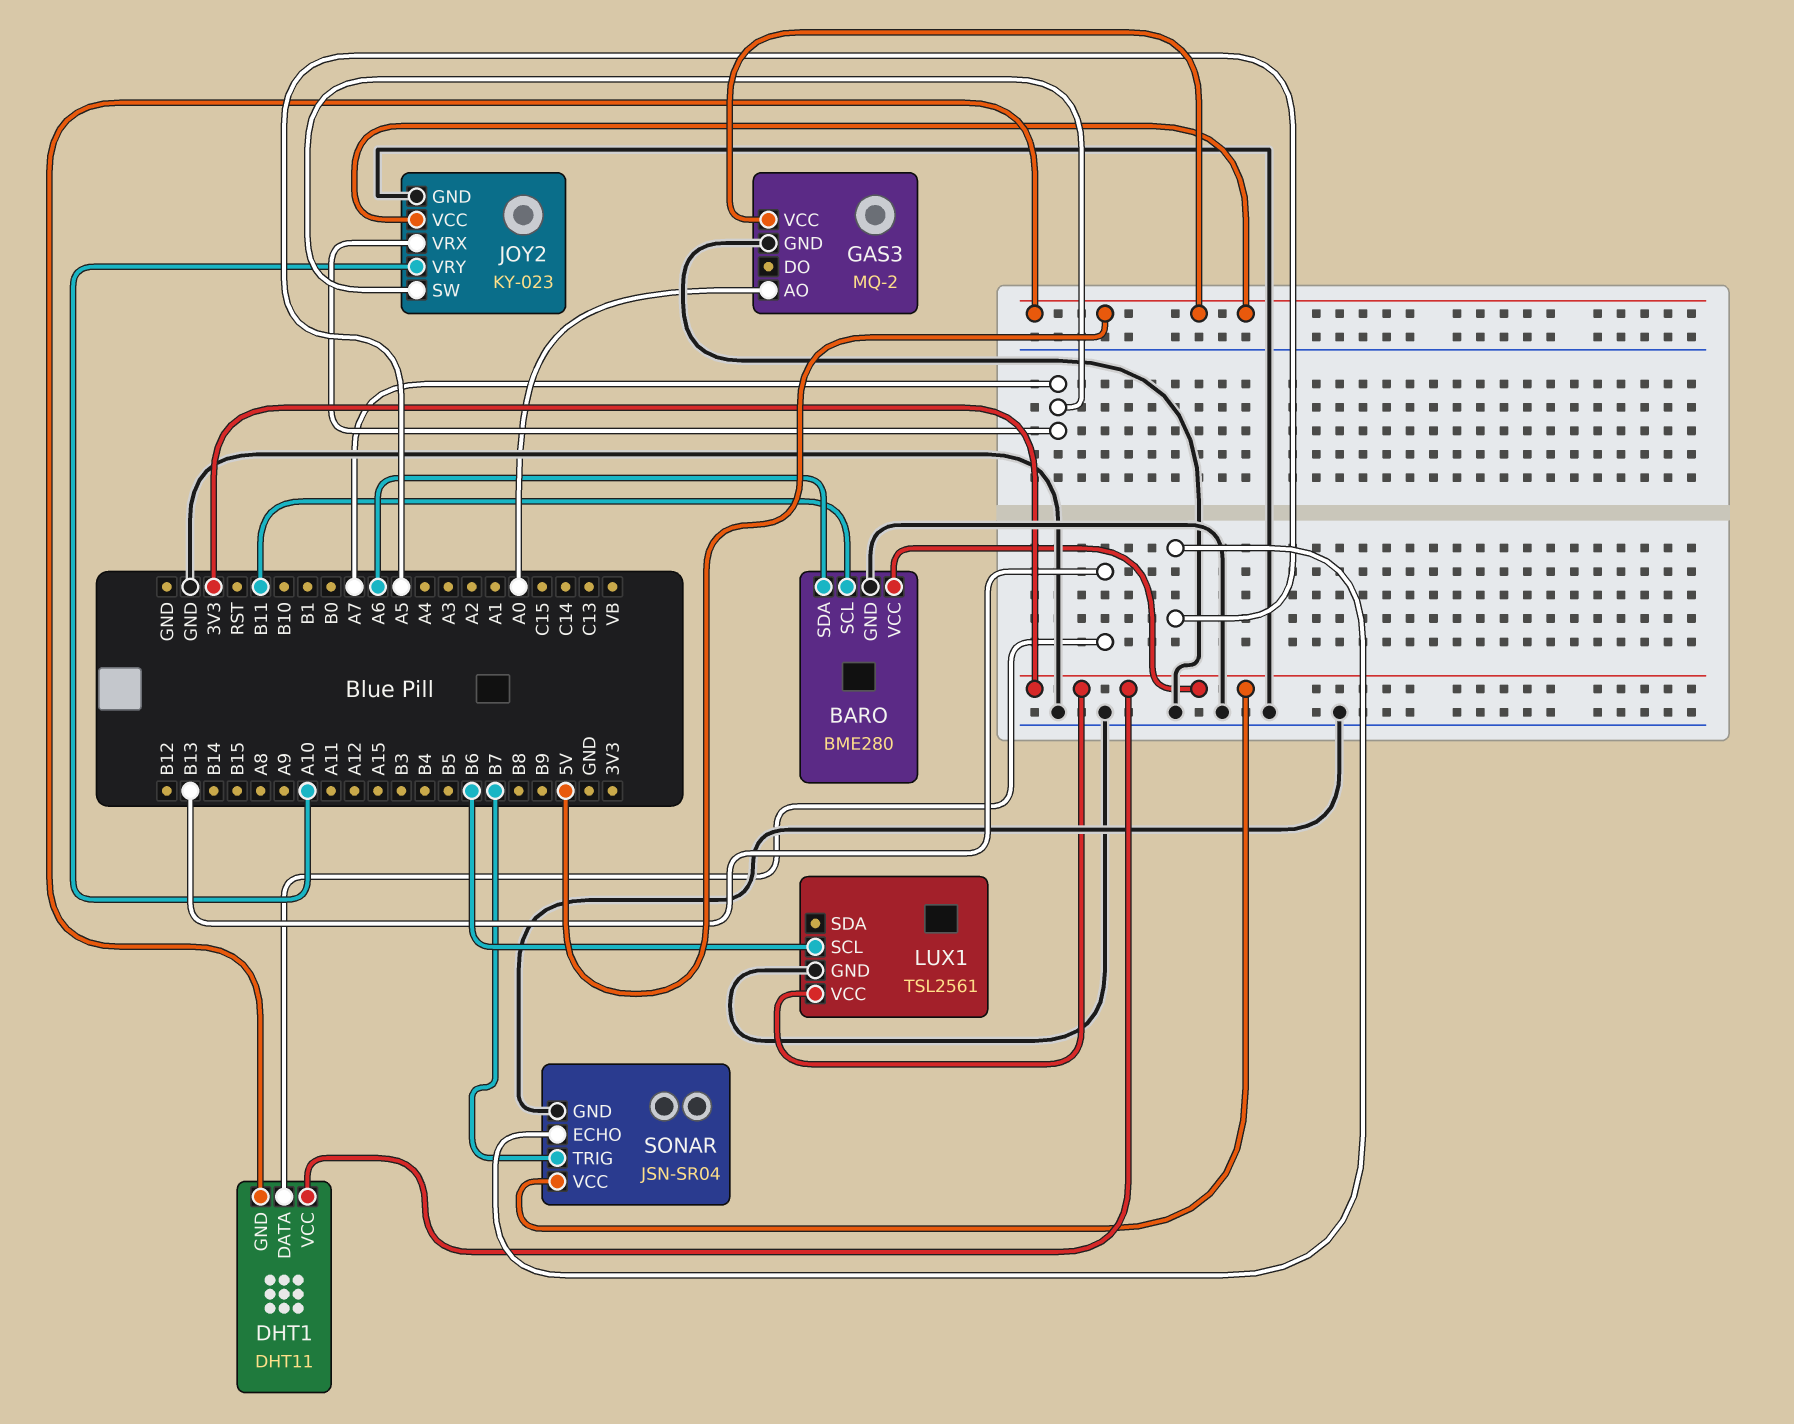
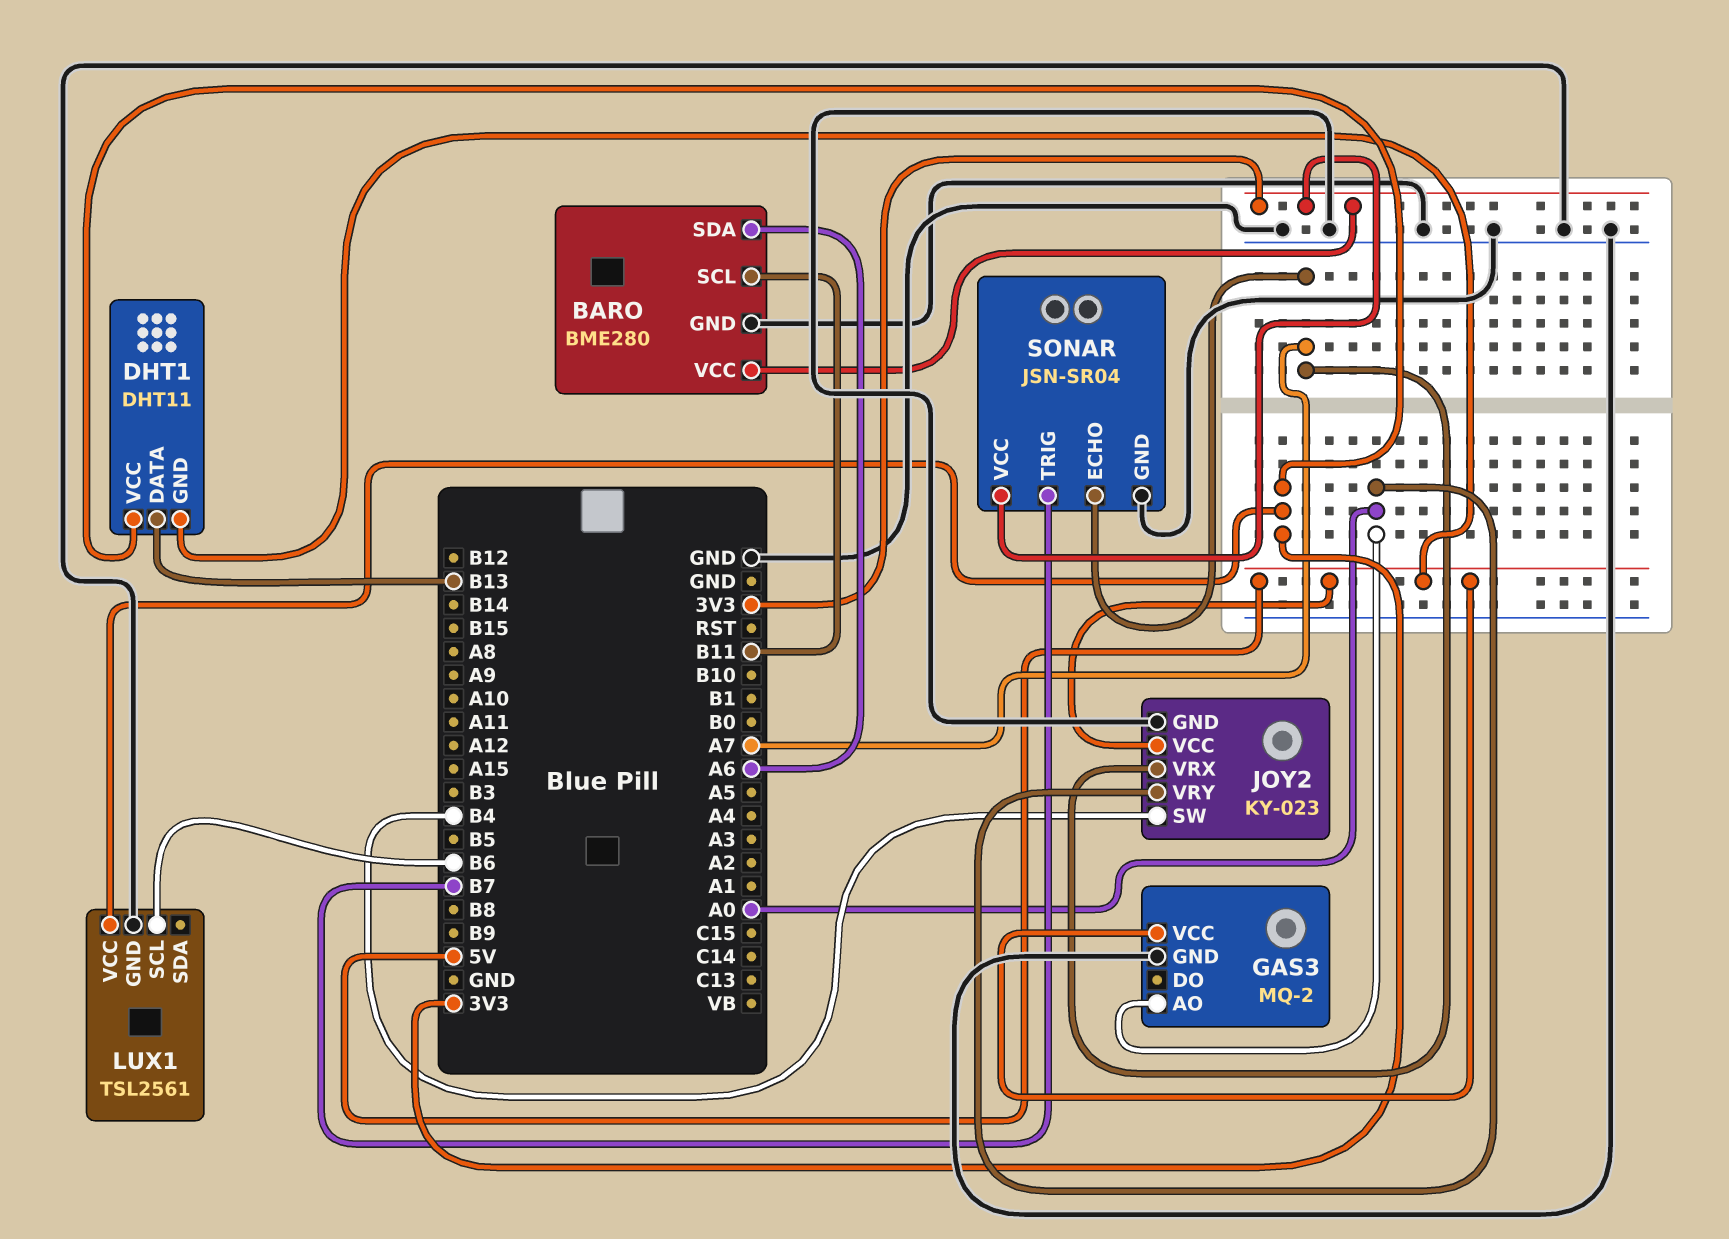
JOY2 pin SW: A7 -> B4
JOY2 pin VRY: A10 -> A0
SONAR pin ECHO: A5 -> A7

